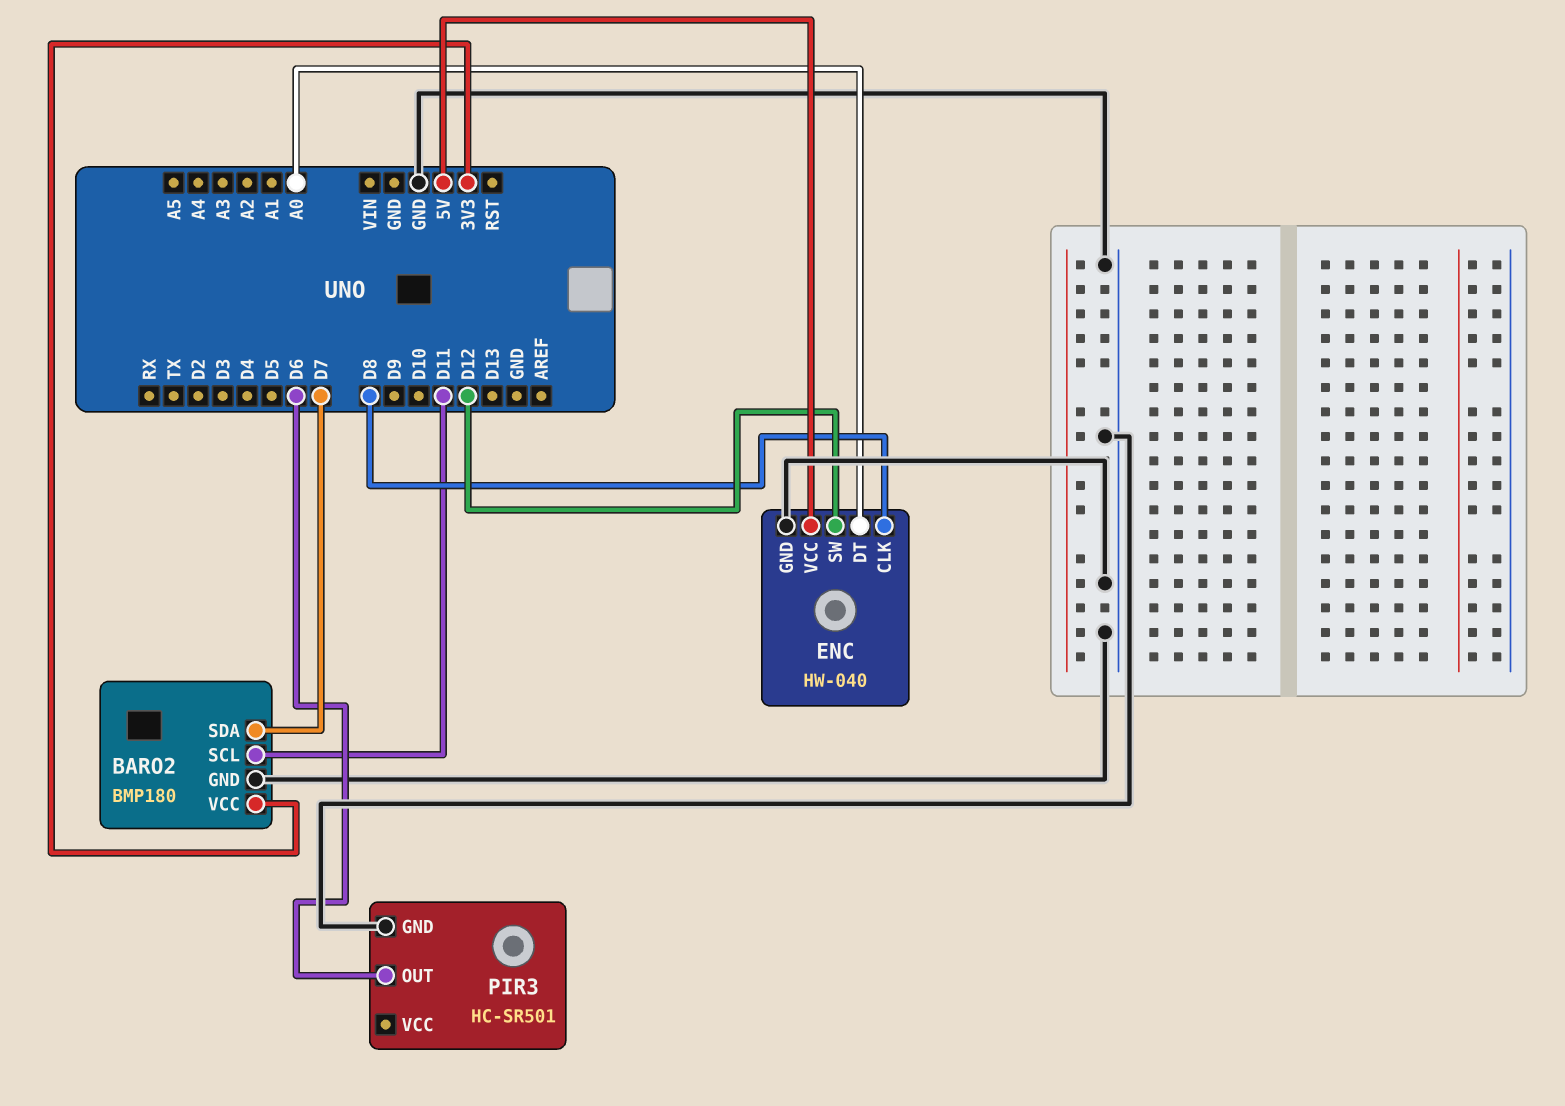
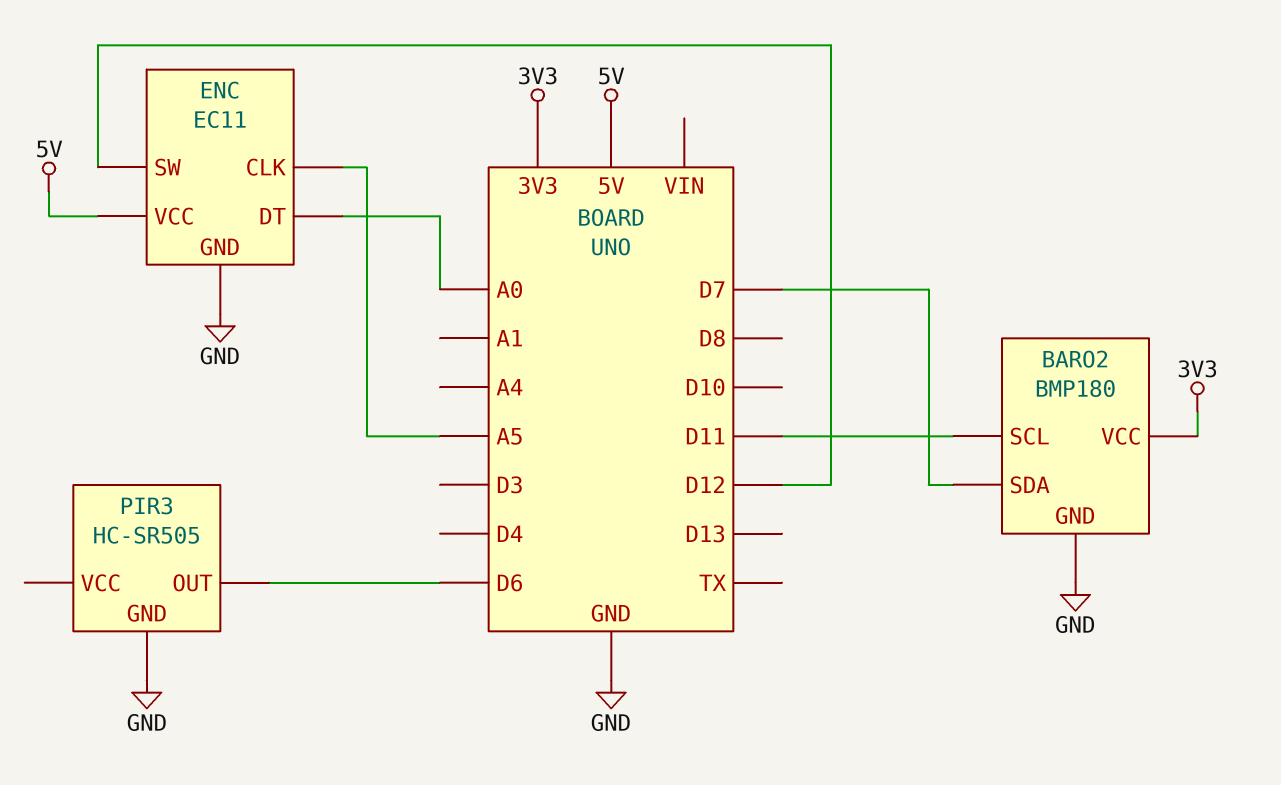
ENC: HW-040 -> EC11
ENC pin CLK: D8 -> A5
PIR3: HC-SR501 -> HC-SR505

